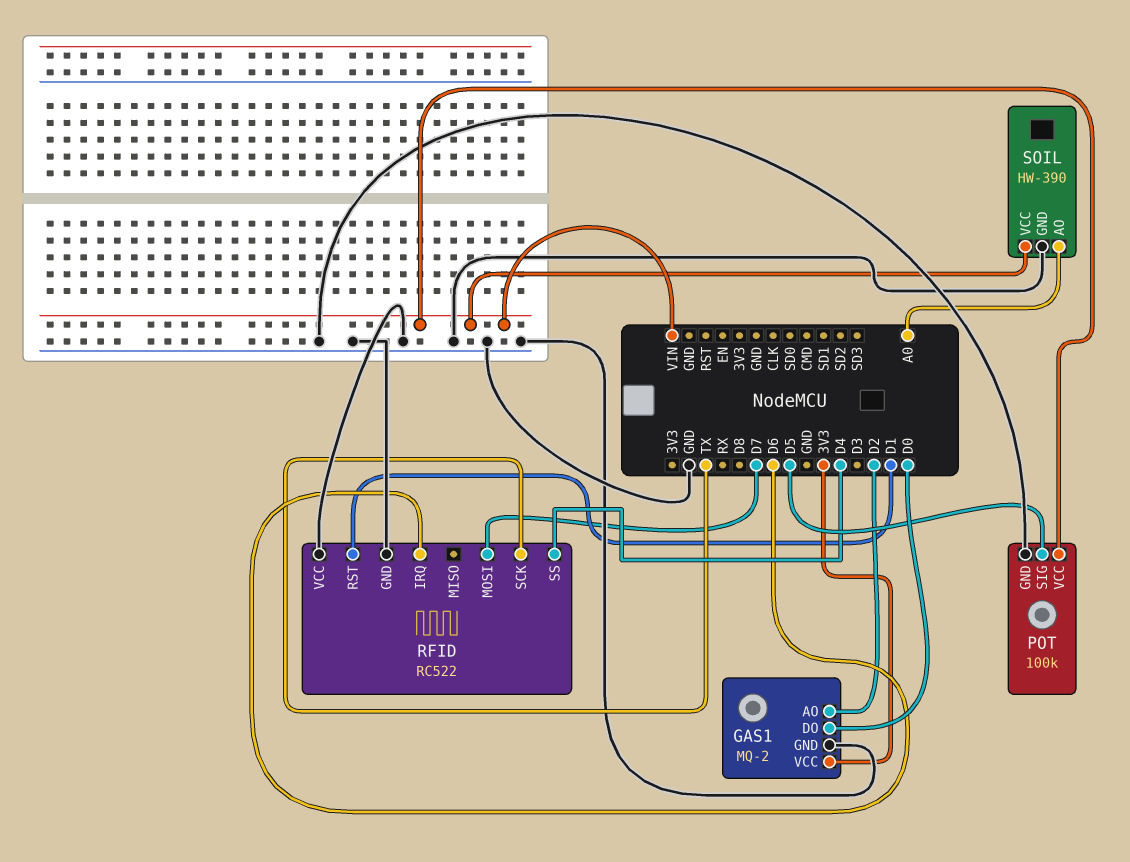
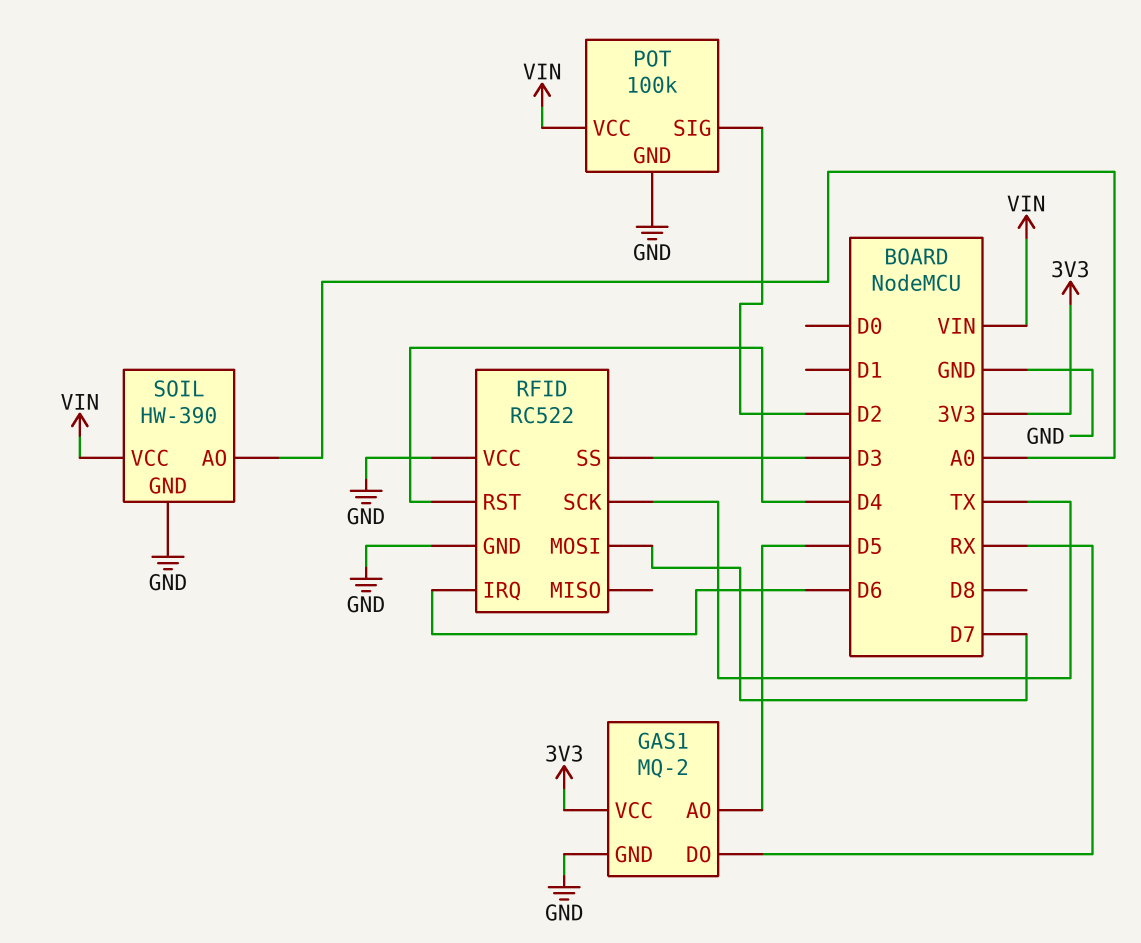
GAS1 pin AO: D2 -> D5
GAS1 pin DO: D0 -> RX
POT pin SIG: D5 -> D2
RFID pin RST: D1 -> D4
RFID pin SS: D4 -> D3

